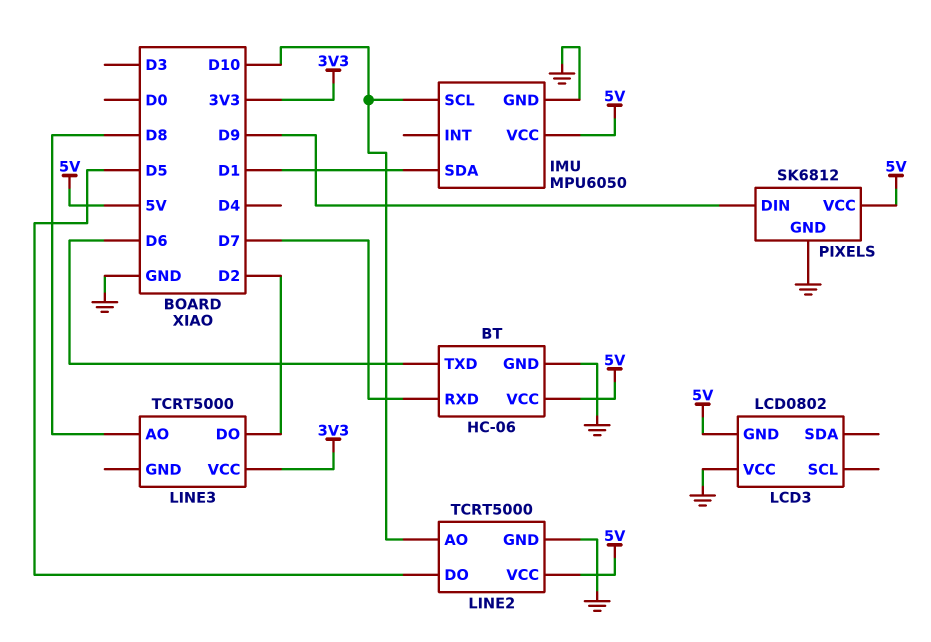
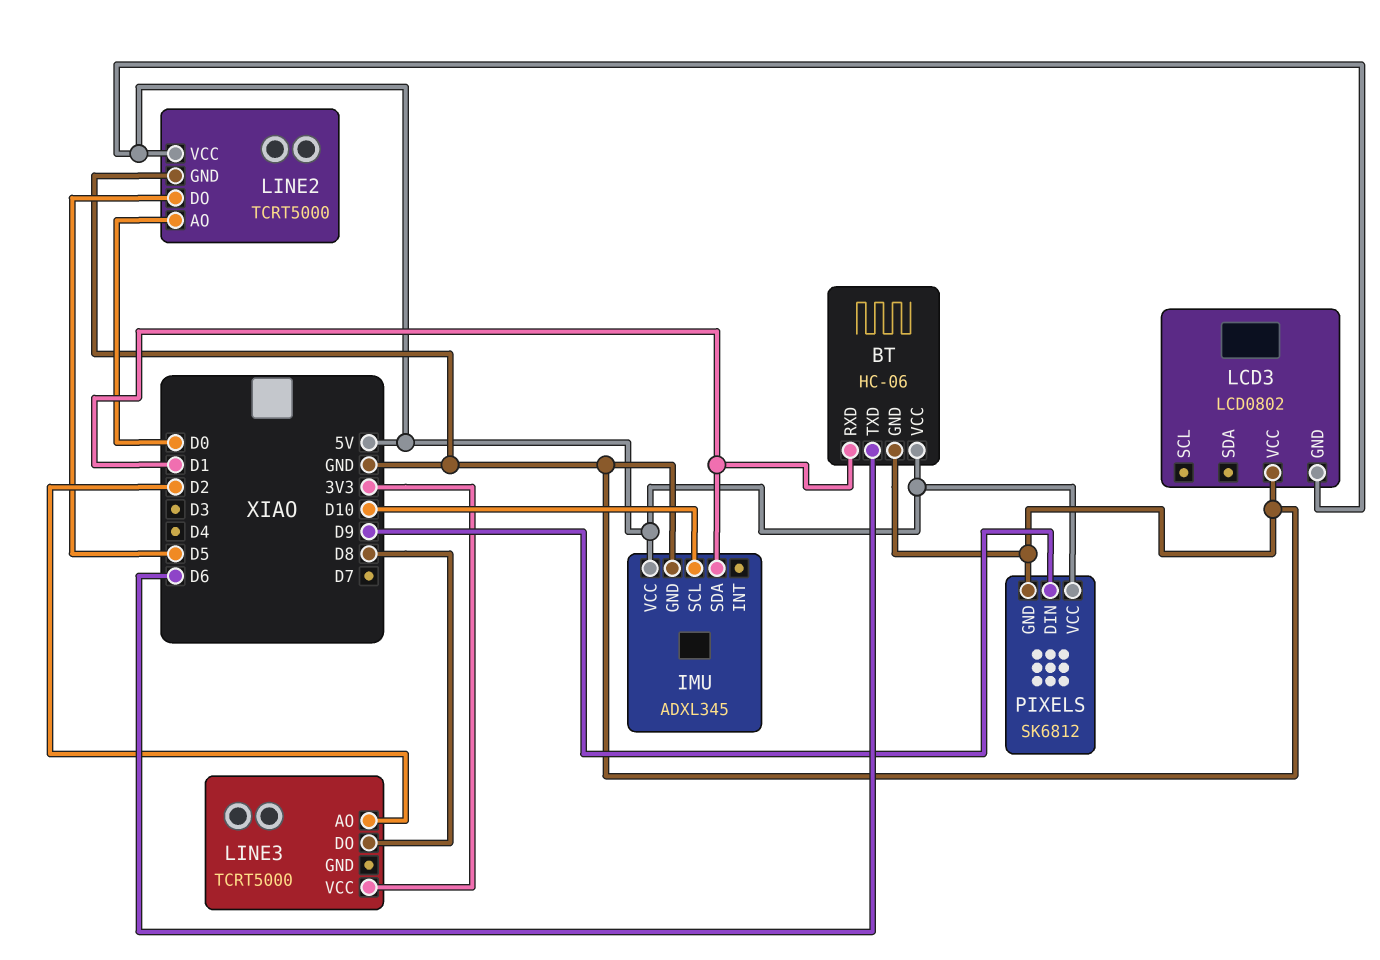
BT pin RXD: D7 -> D1
IMU: MPU6050 -> ADXL345
LINE2 pin AO: D10 -> D0
LINE3 pin AO: D8 -> D2
LINE3 pin DO: D2 -> D8

